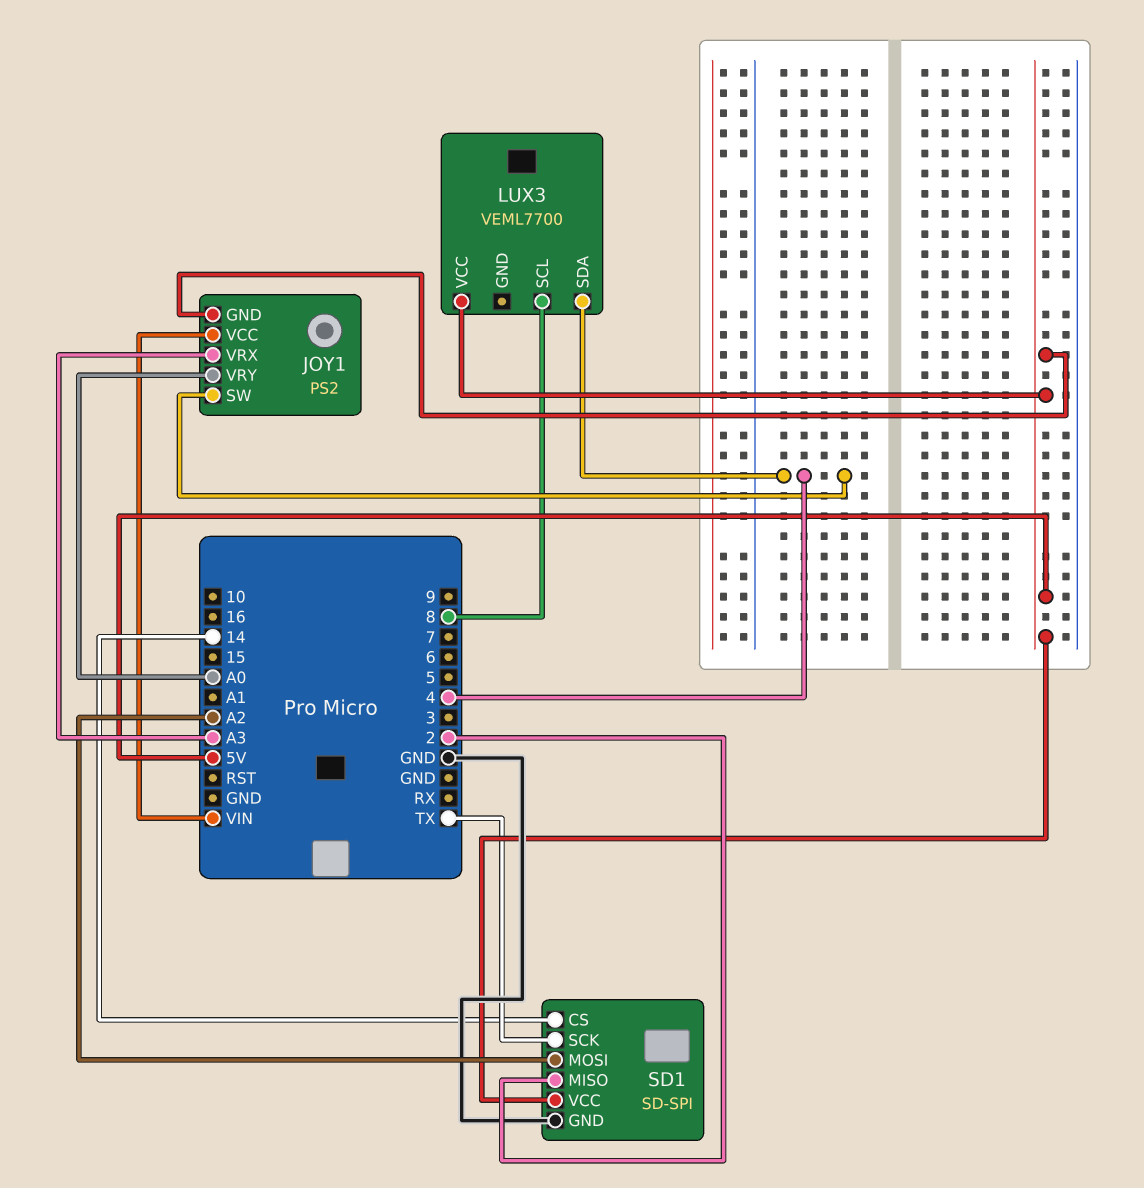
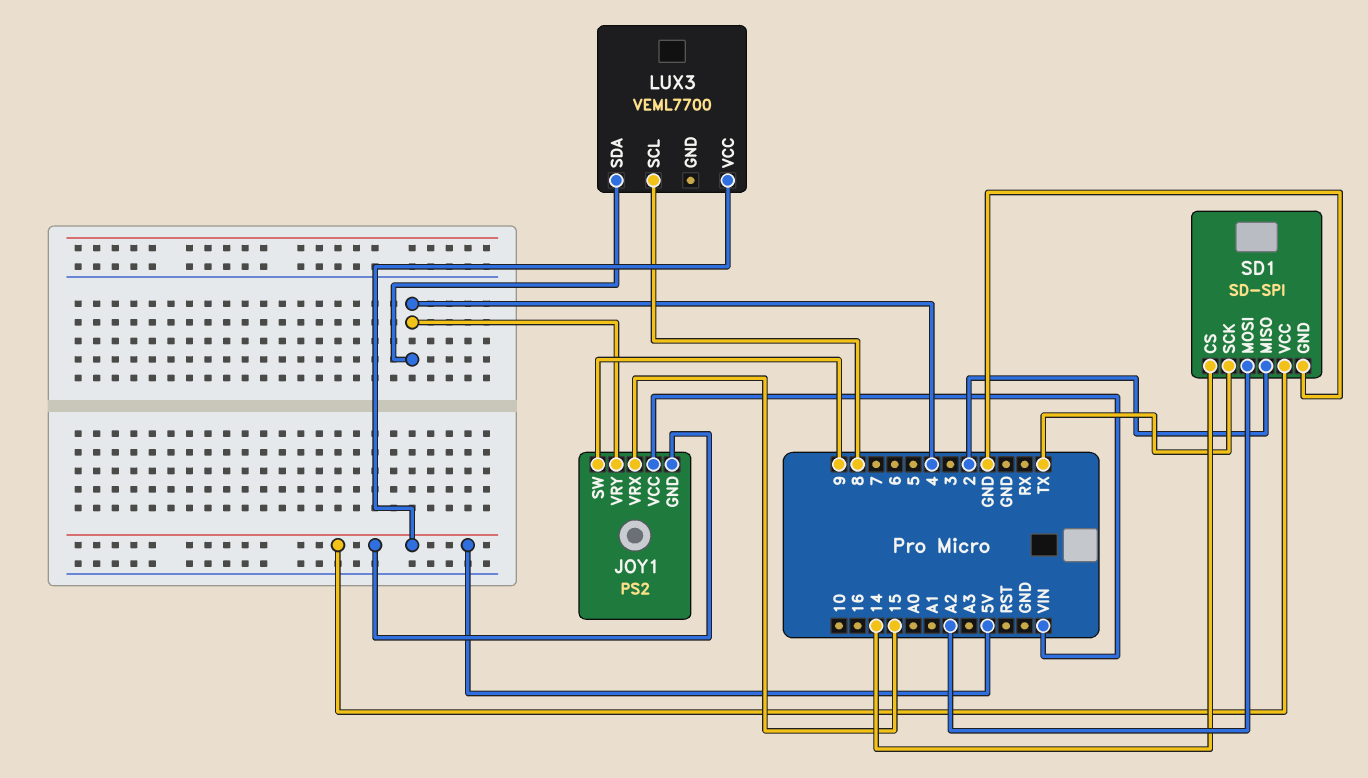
JOY1 pin SW: 4 -> 9
JOY1 pin VRX: A3 -> 15
JOY1 pin VRY: A0 -> 4

